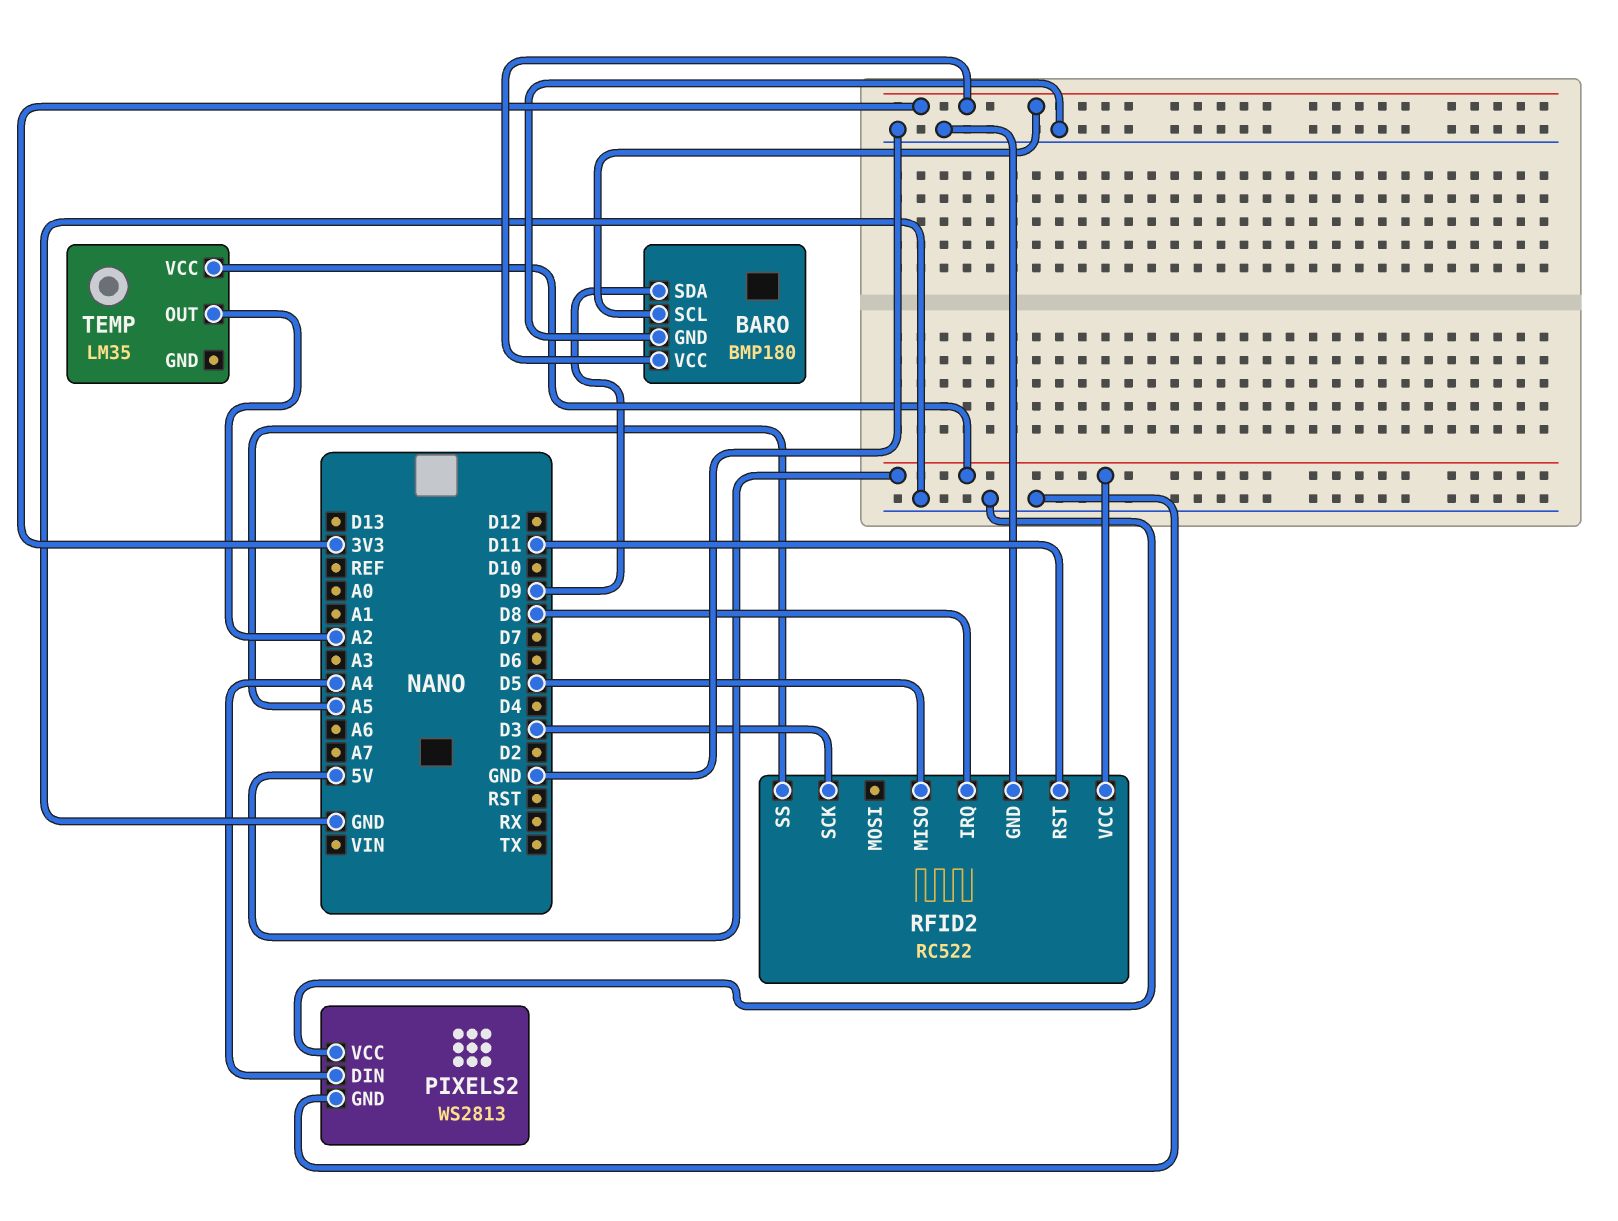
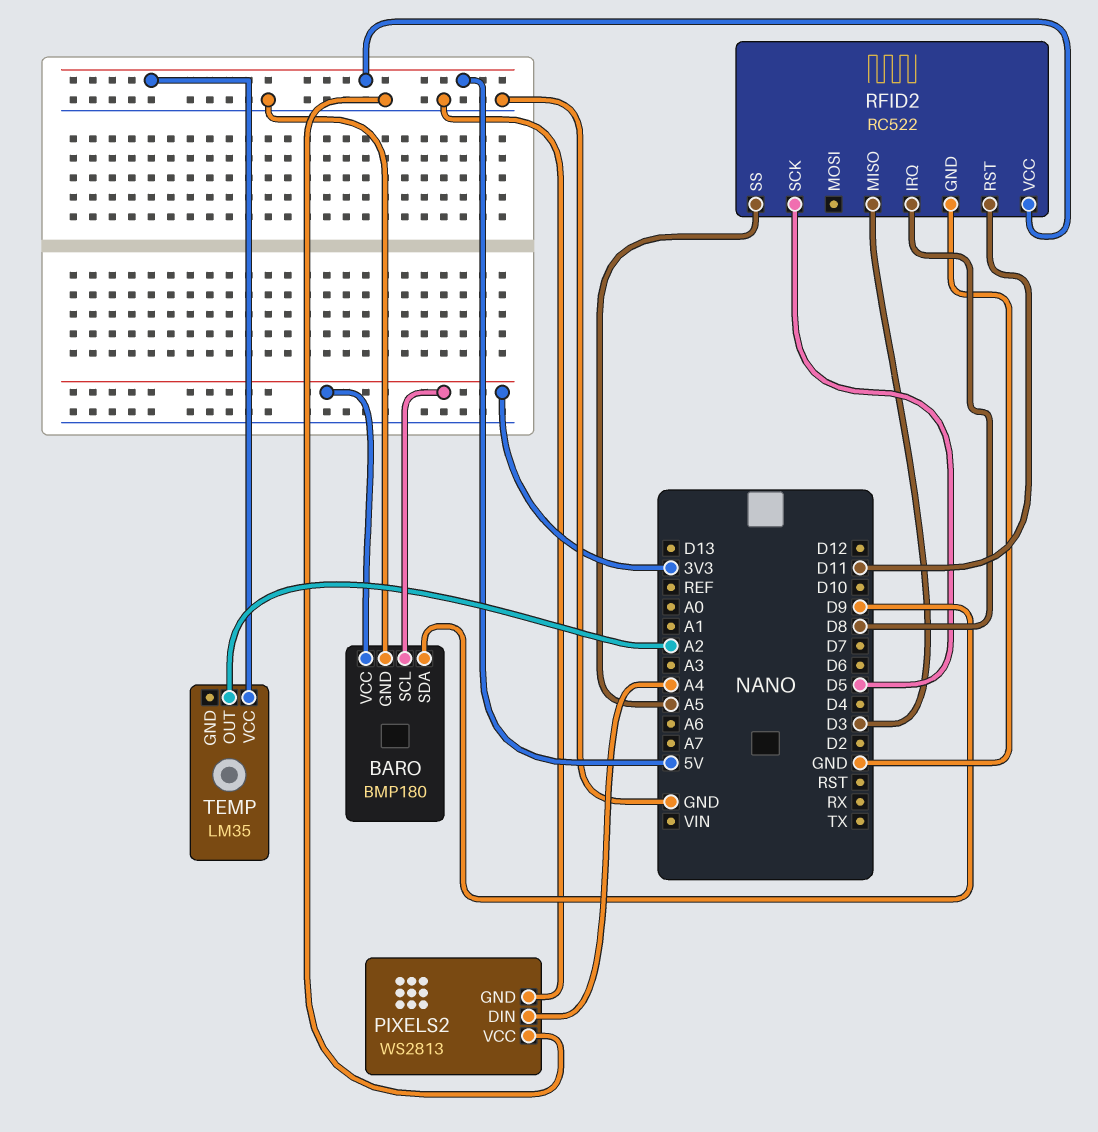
RFID2 pin MISO: D5 -> D3
RFID2 pin SCK: D3 -> D5

